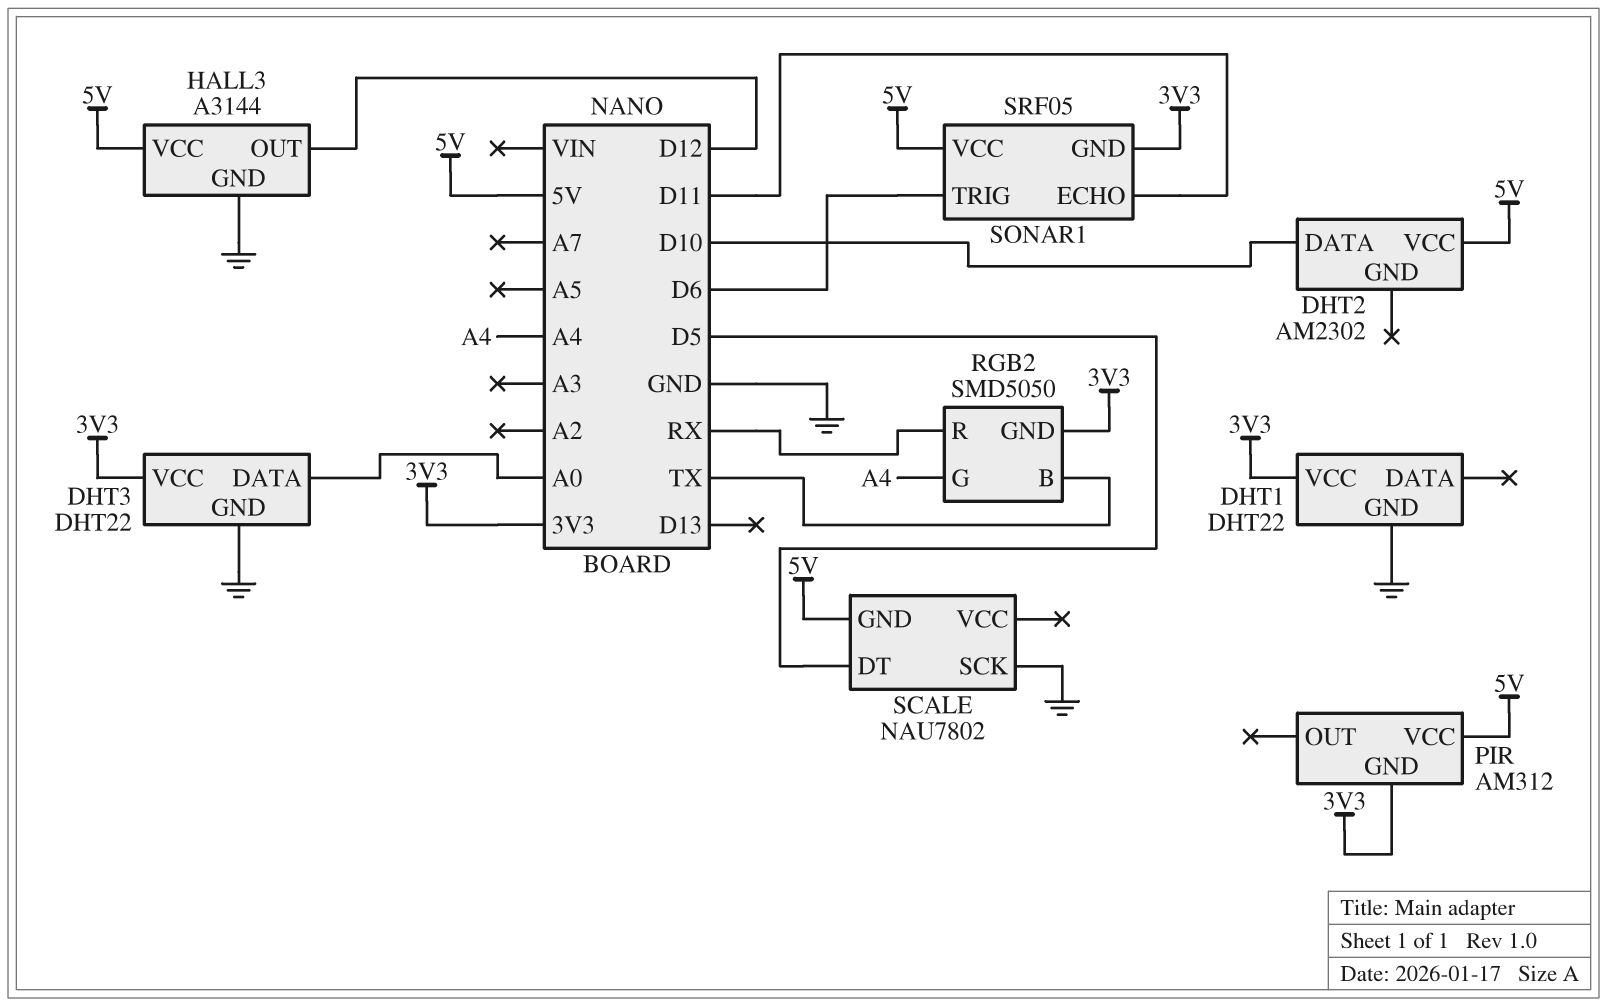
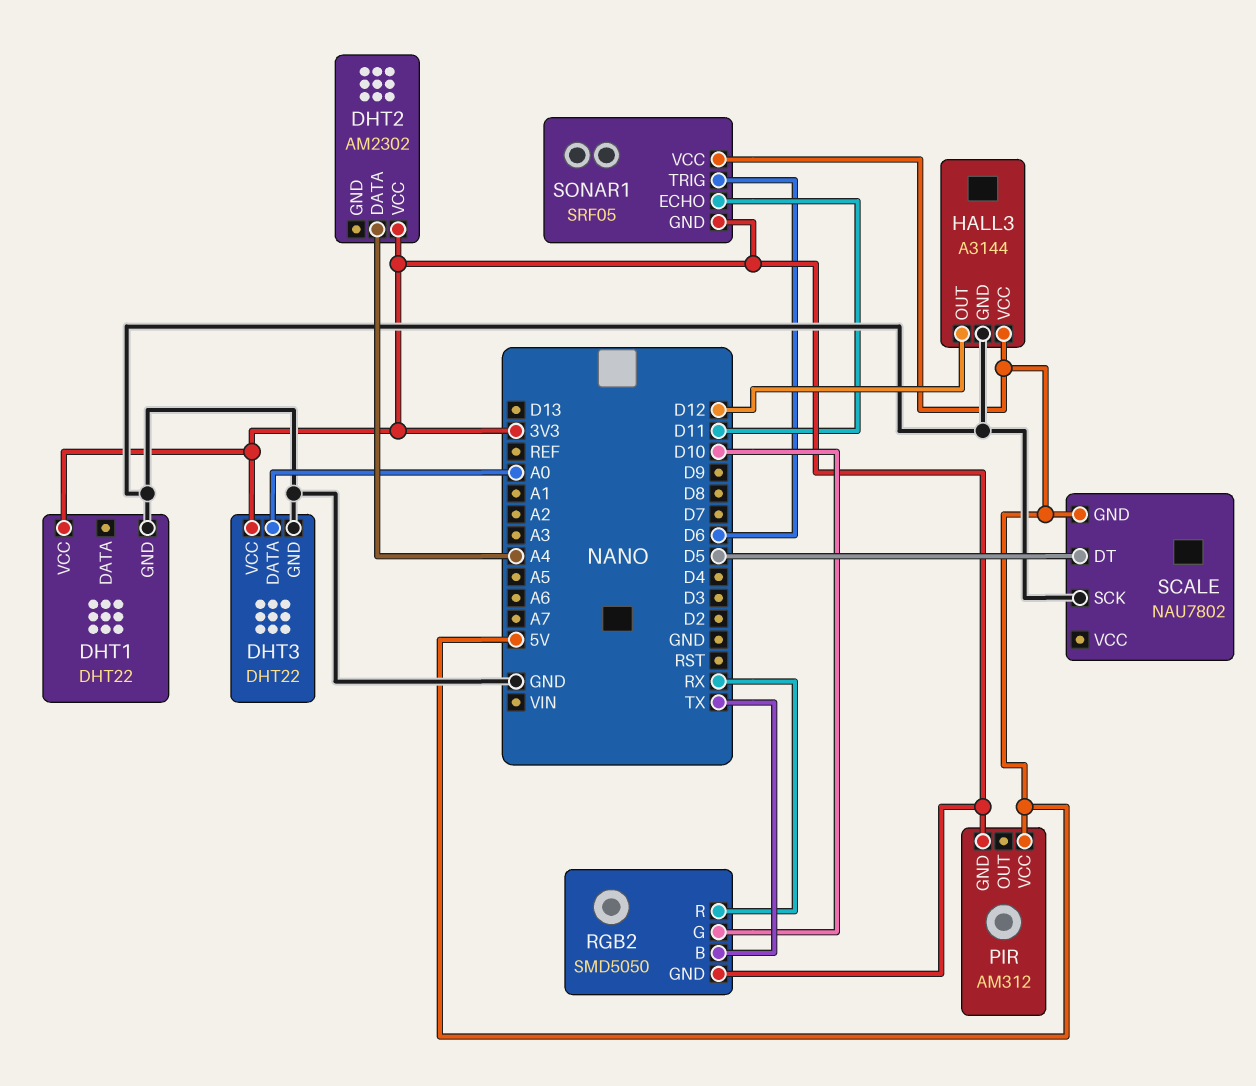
DHT2 pin DATA: D10 -> A4
DHT2 pin VCC: 5V -> 3V3
RGB2 pin G: A4 -> D10

